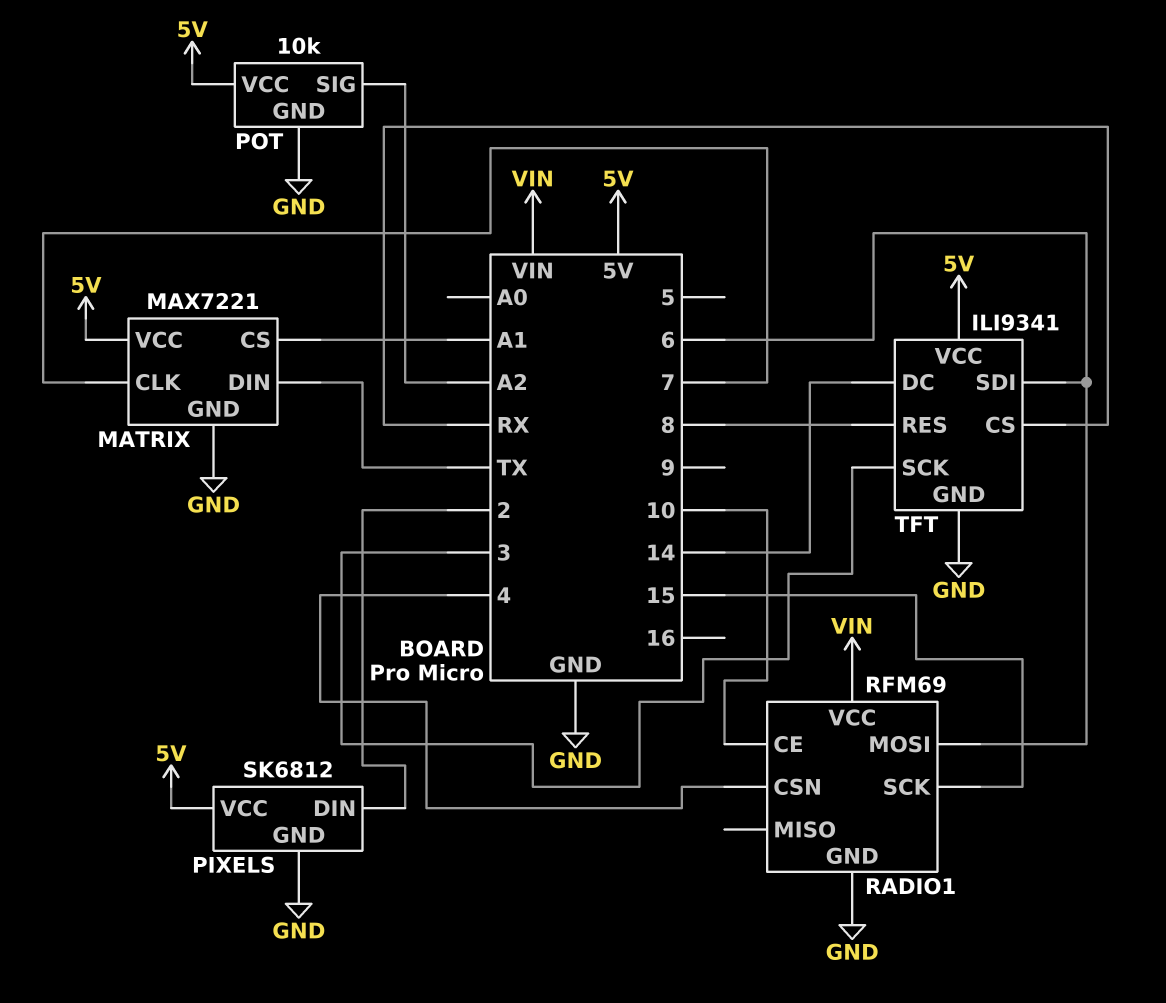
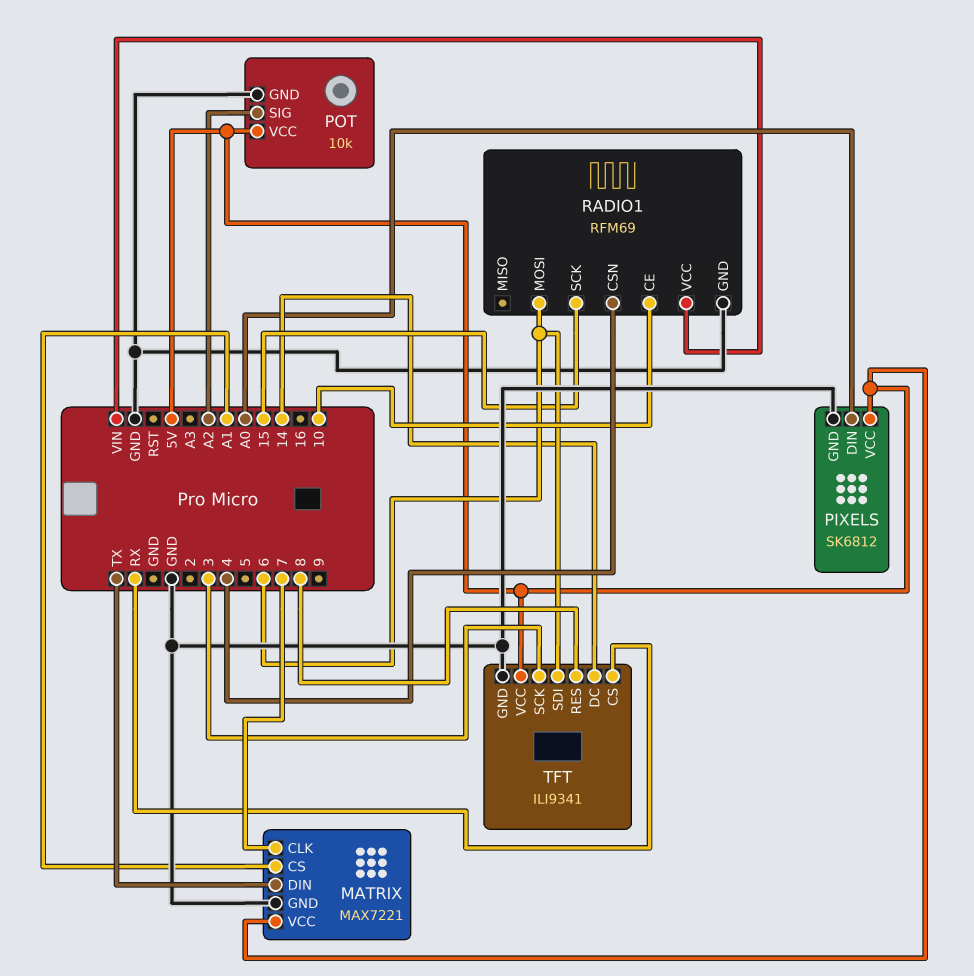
PIXELS pin DIN: 2 -> A0

